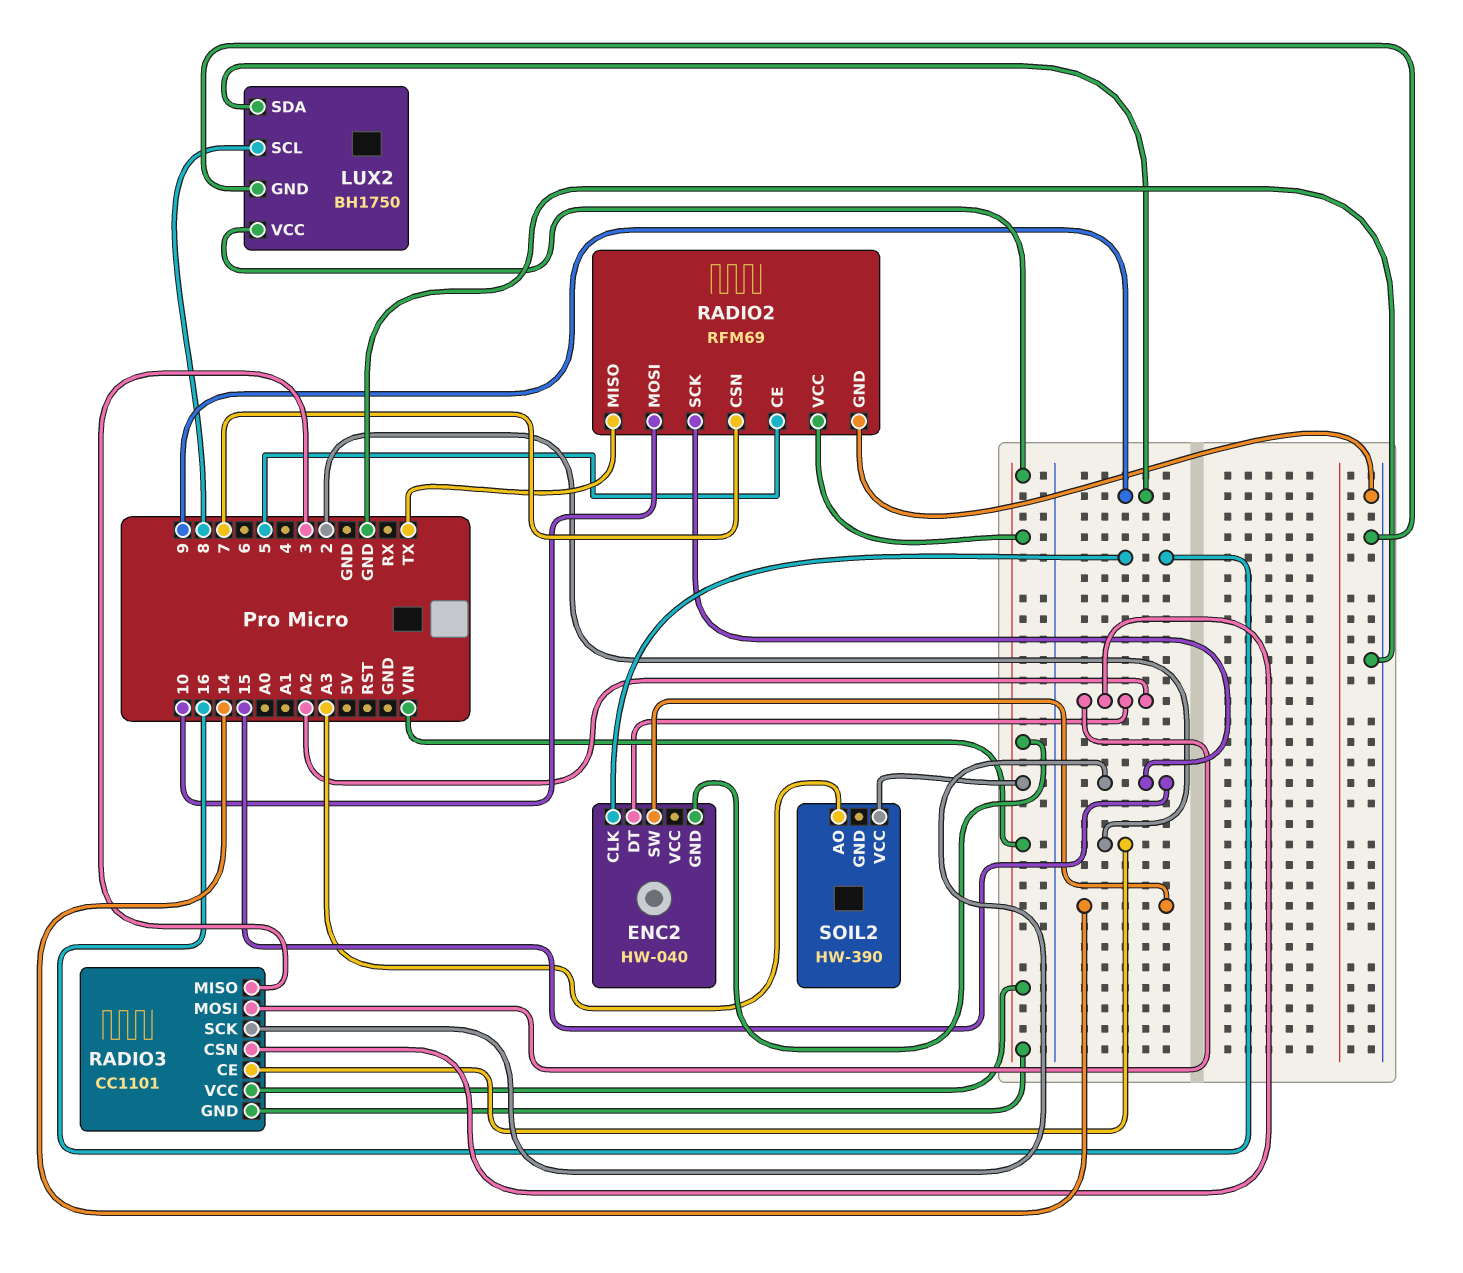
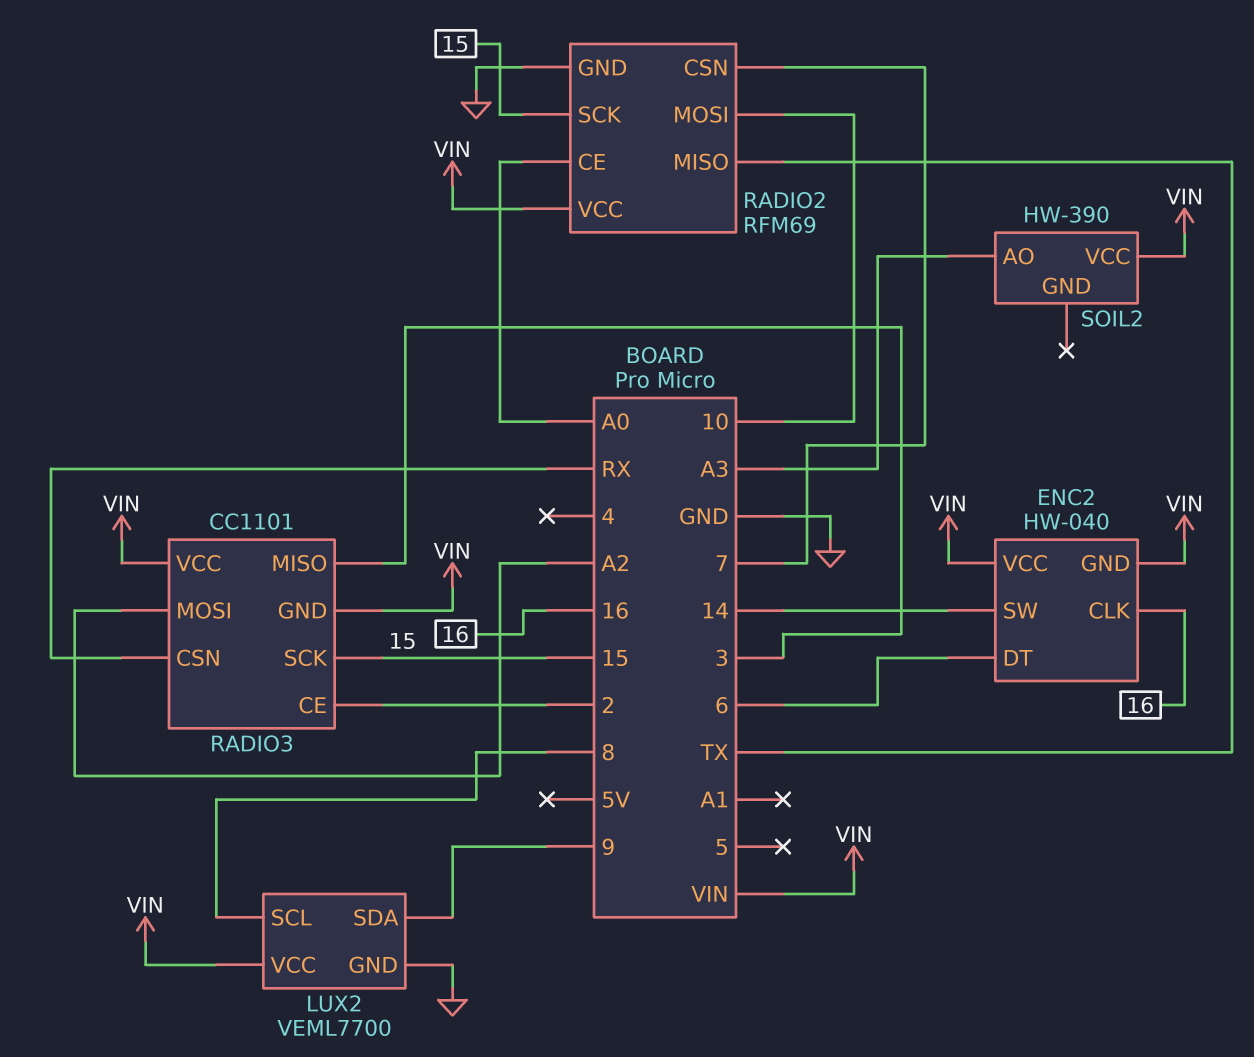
ENC2 pin DT: A2 -> 6
ENC2 pin VCC: none -> VIN
LUX2: BH1750 -> VEML7700
RADIO2 pin CE: 5 -> A0
RADIO3 pin CSN: A2 -> RX

